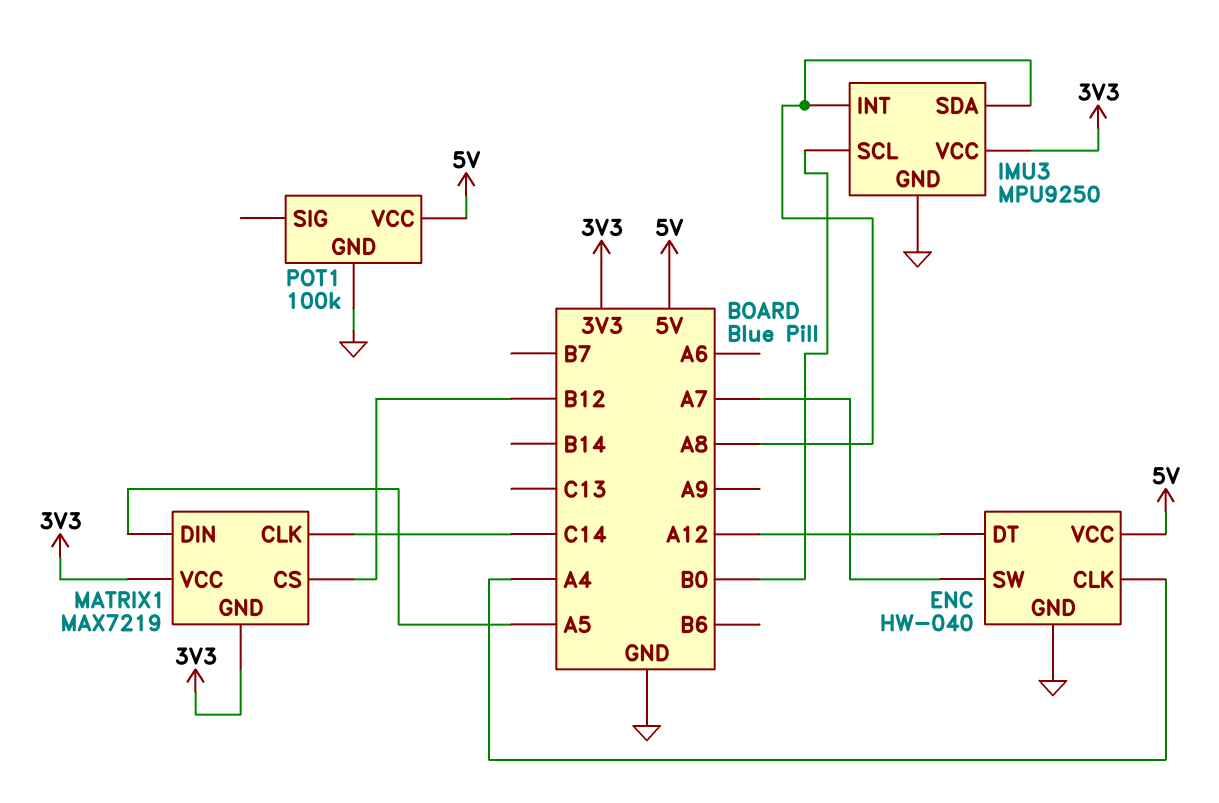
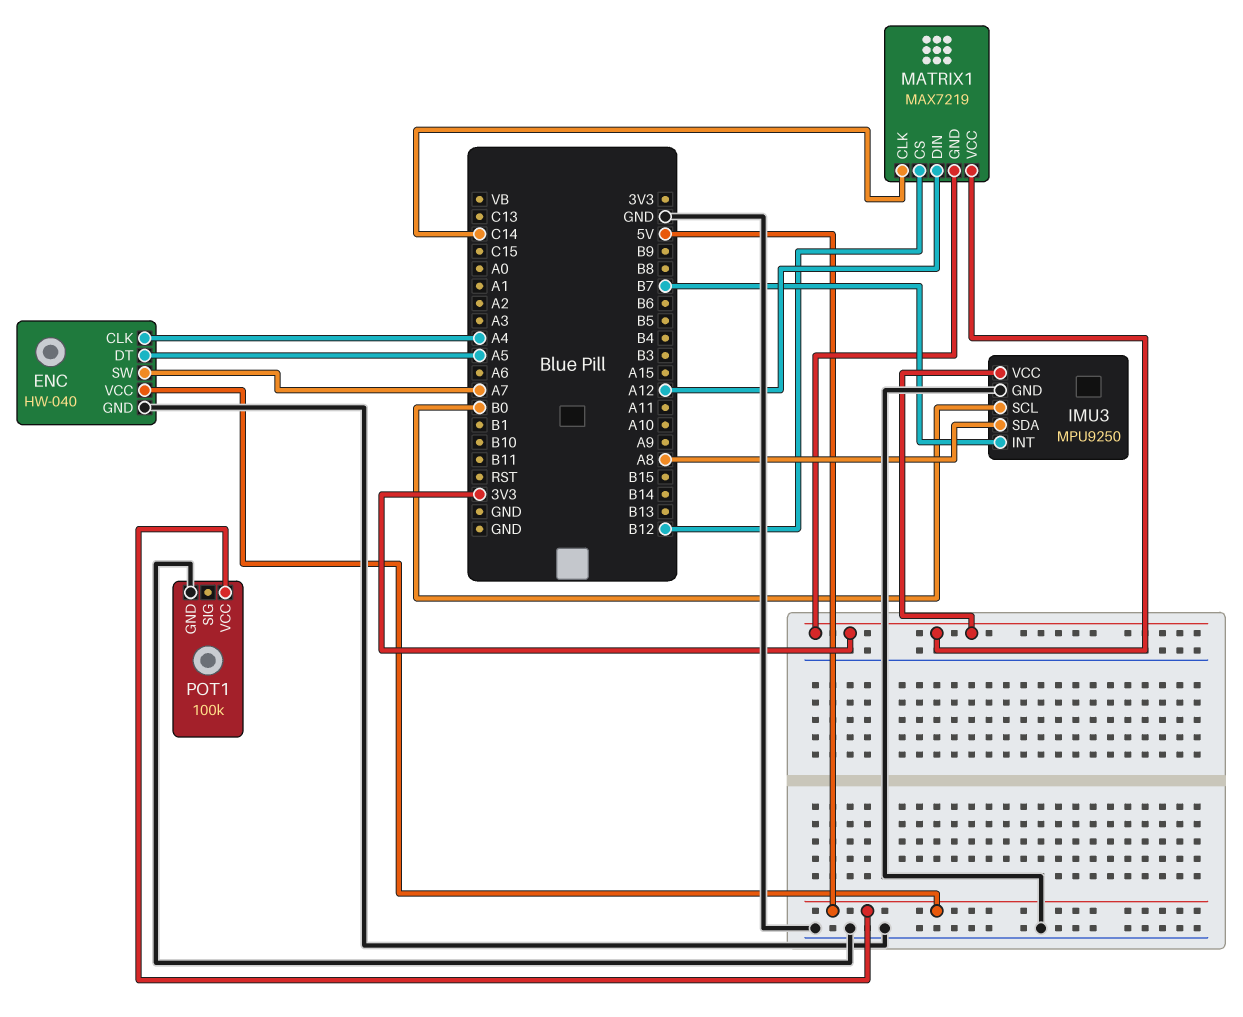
ENC pin DT: A12 -> A5
IMU3 pin INT: A8 -> B7
MATRIX1 pin DIN: A5 -> A12

